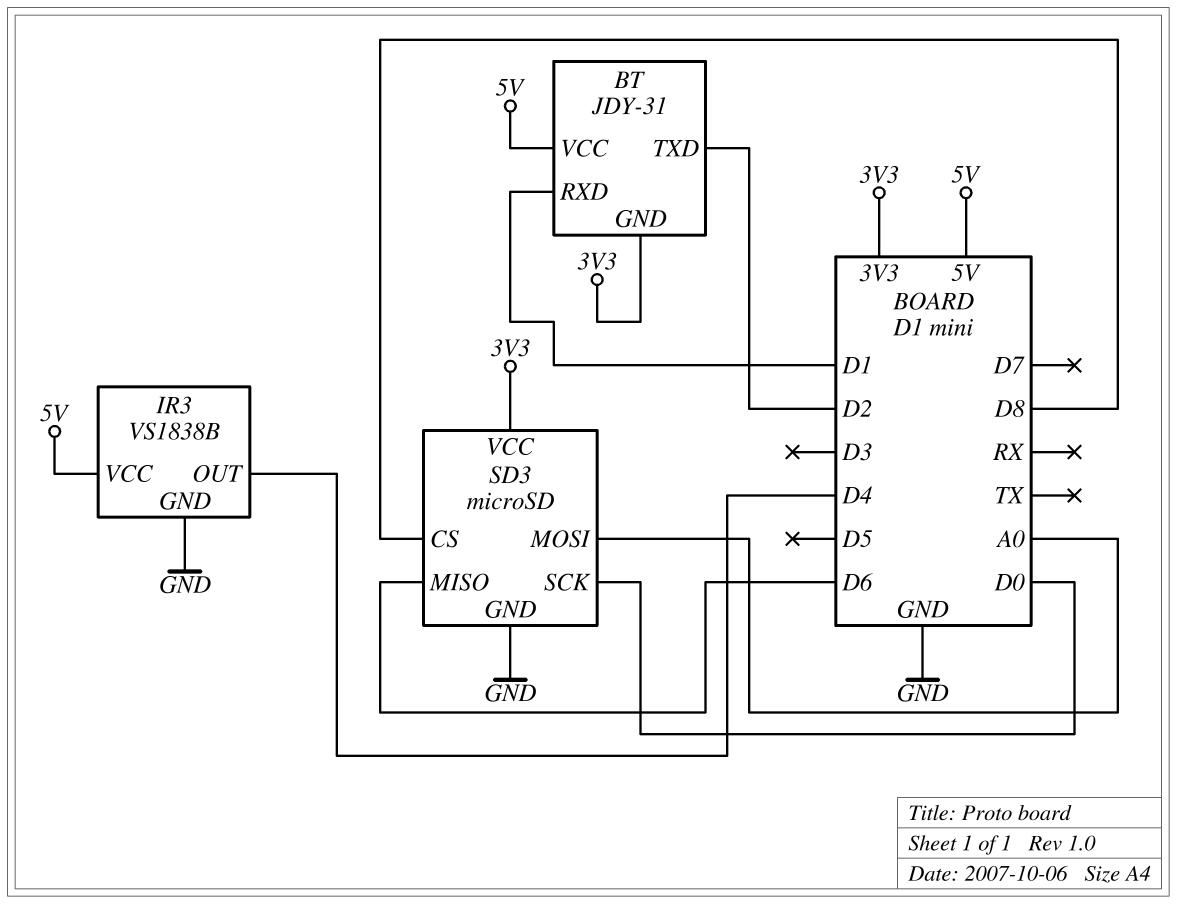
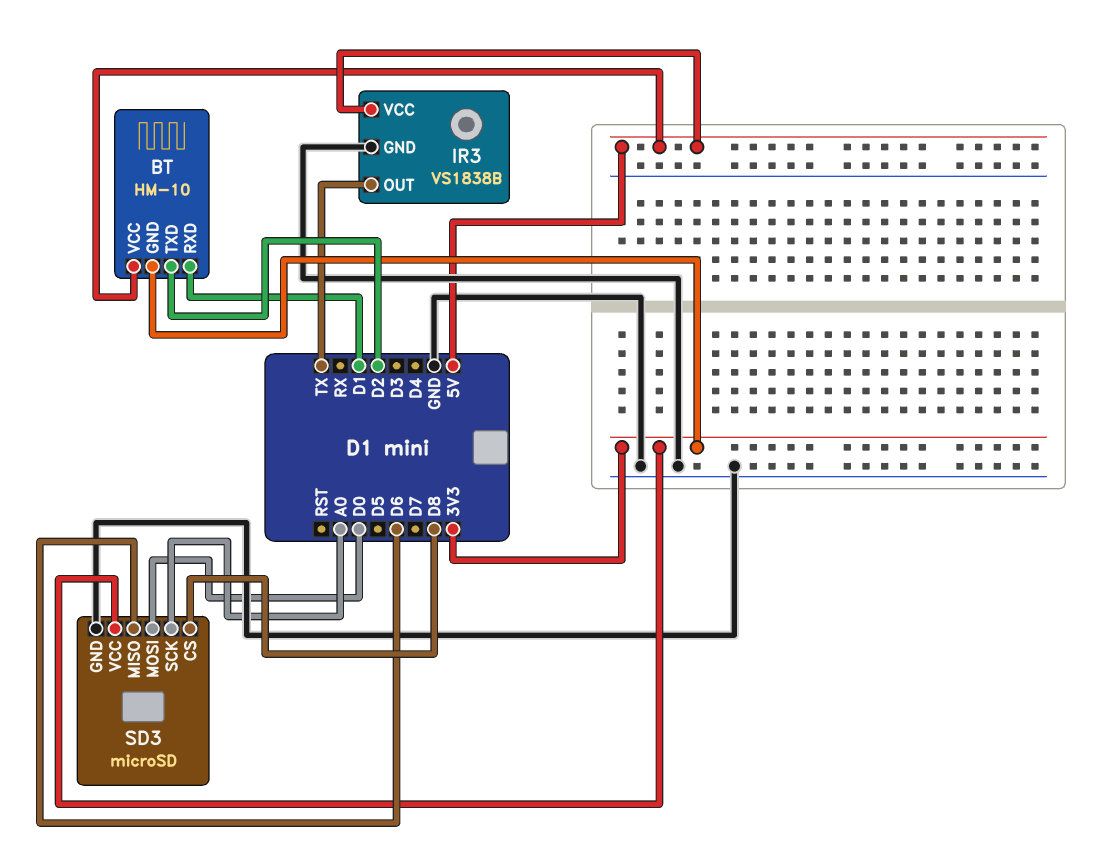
BT: JDY-31 -> HM-10
IR3 pin OUT: D4 -> TX
SD3 pin MOSI: A0 -> D0
SD3 pin SCK: D0 -> A0

